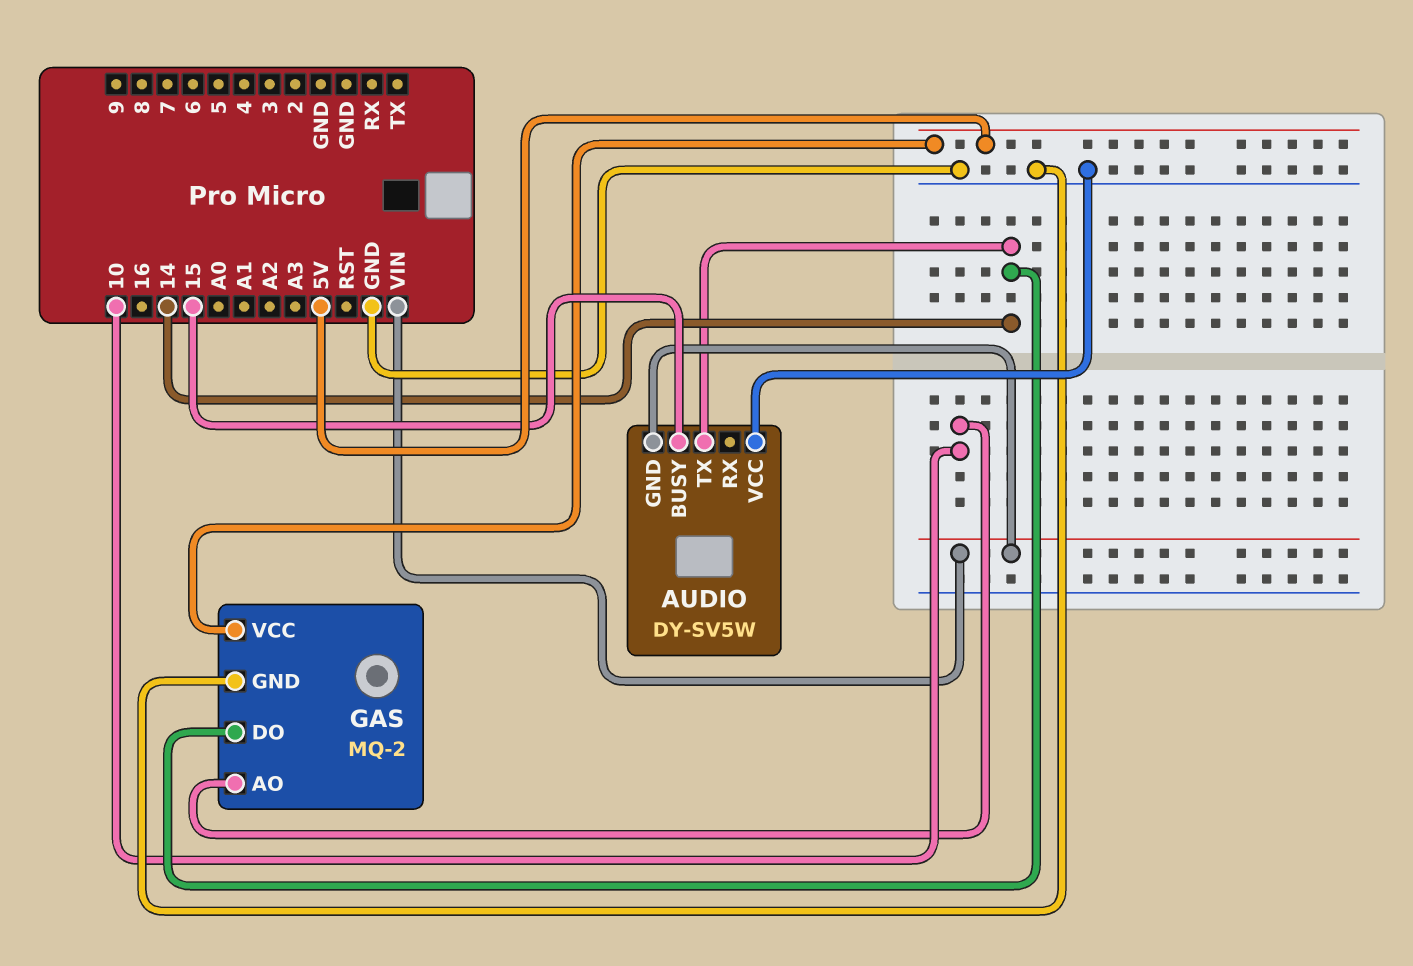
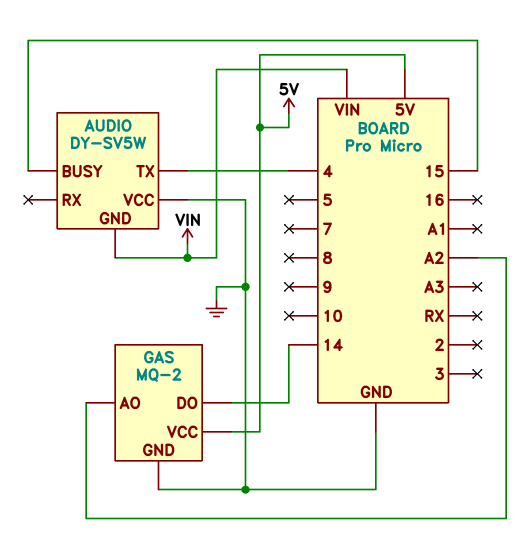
AUDIO pin TX: 14 -> 4
GAS pin AO: 10 -> A2

